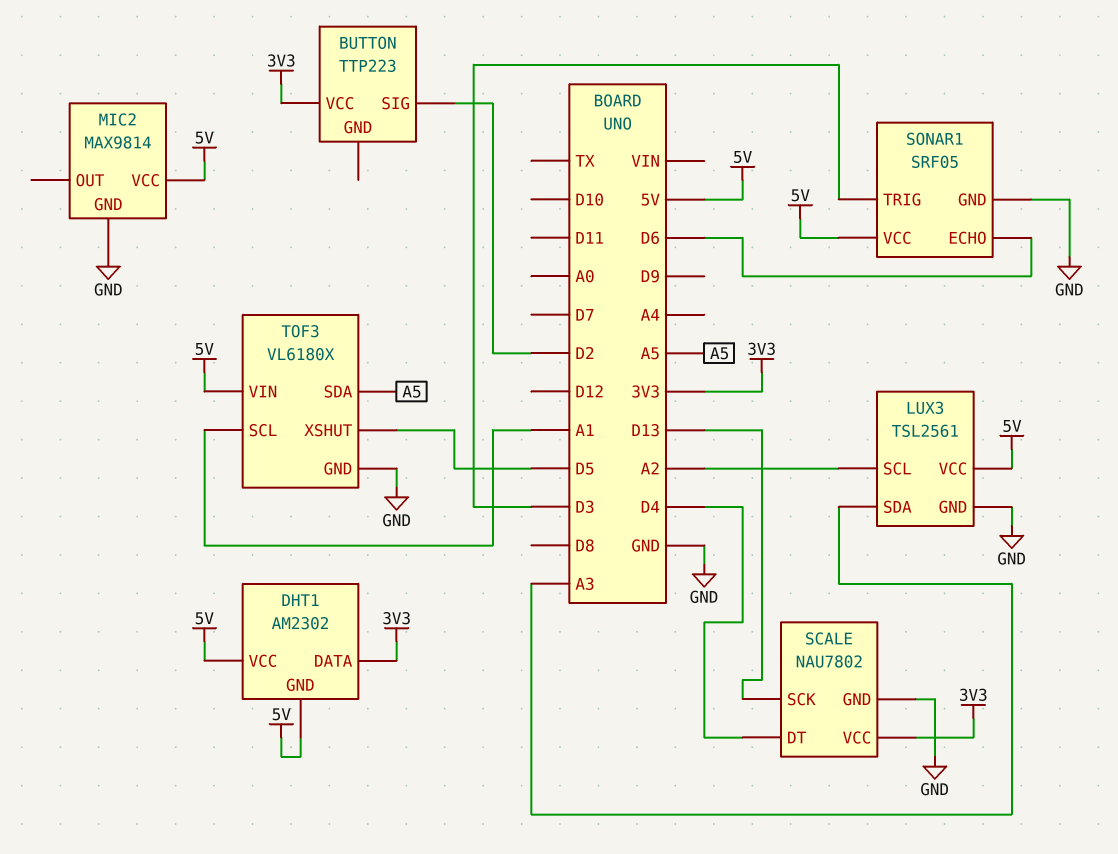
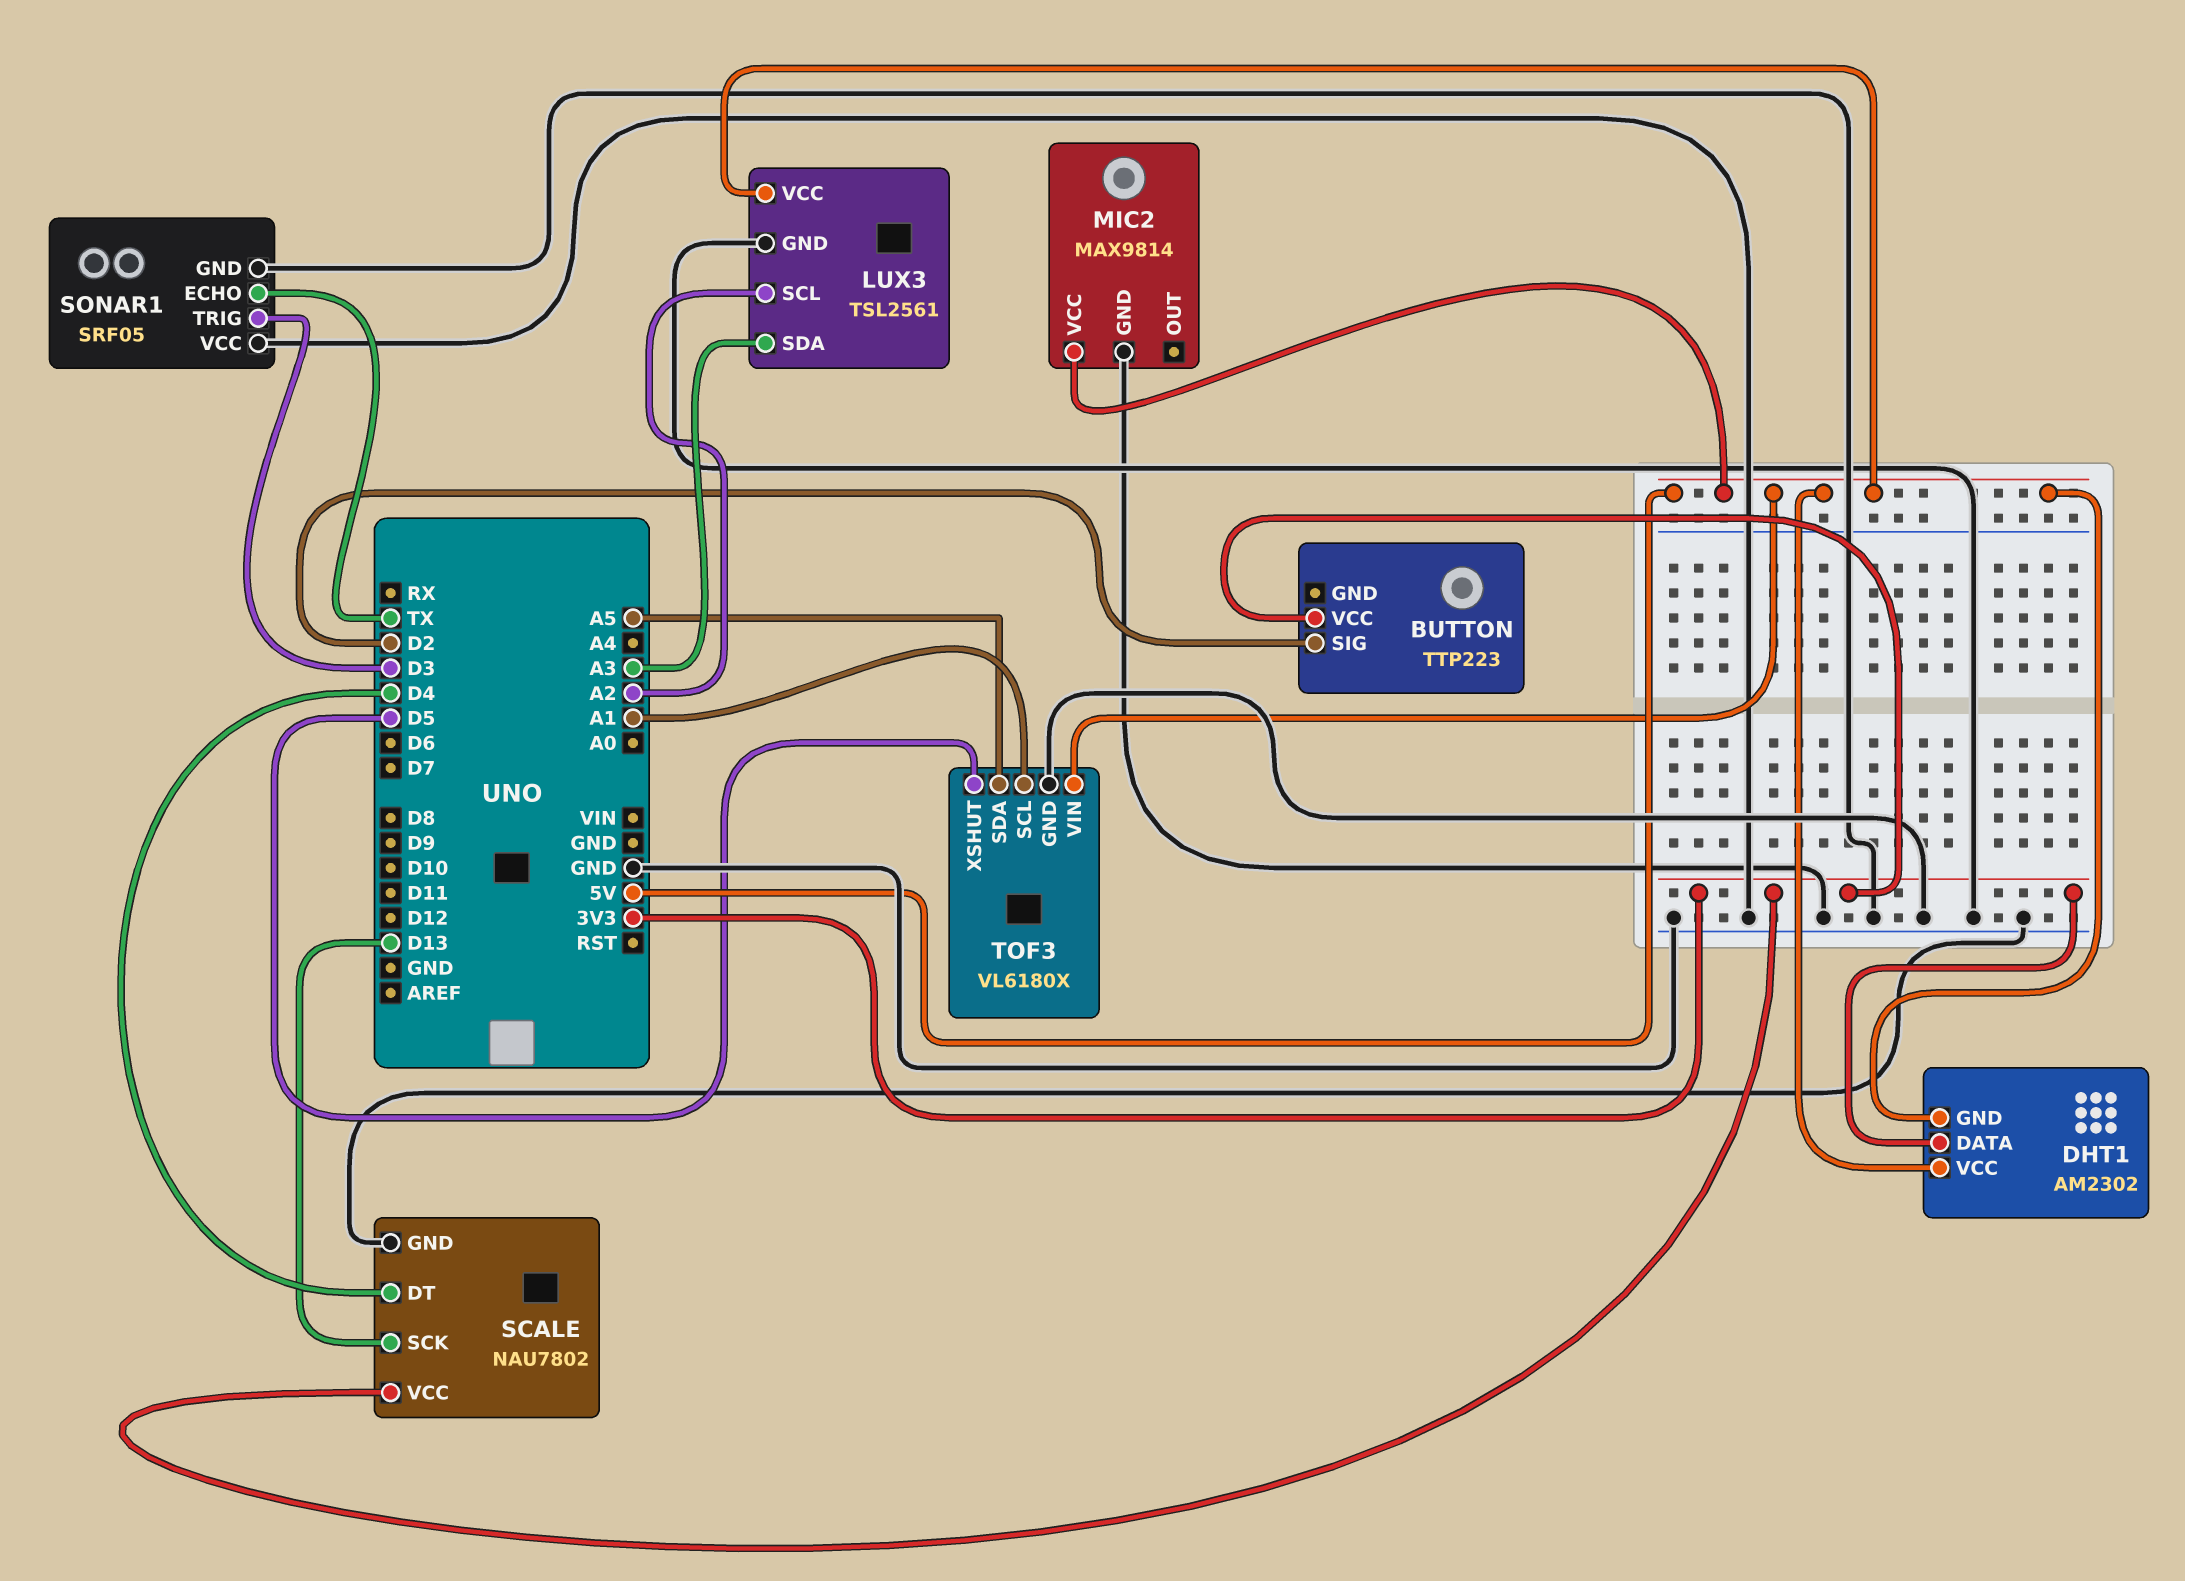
SONAR1 pin ECHO: D6 -> TX
SONAR1 pin VCC: 5V -> GND

